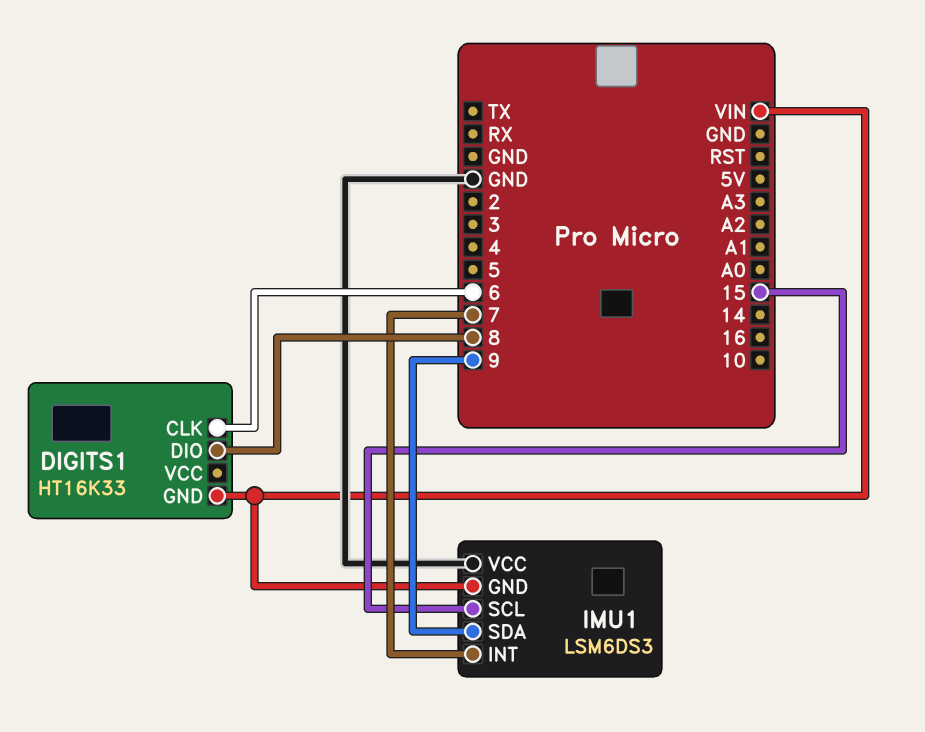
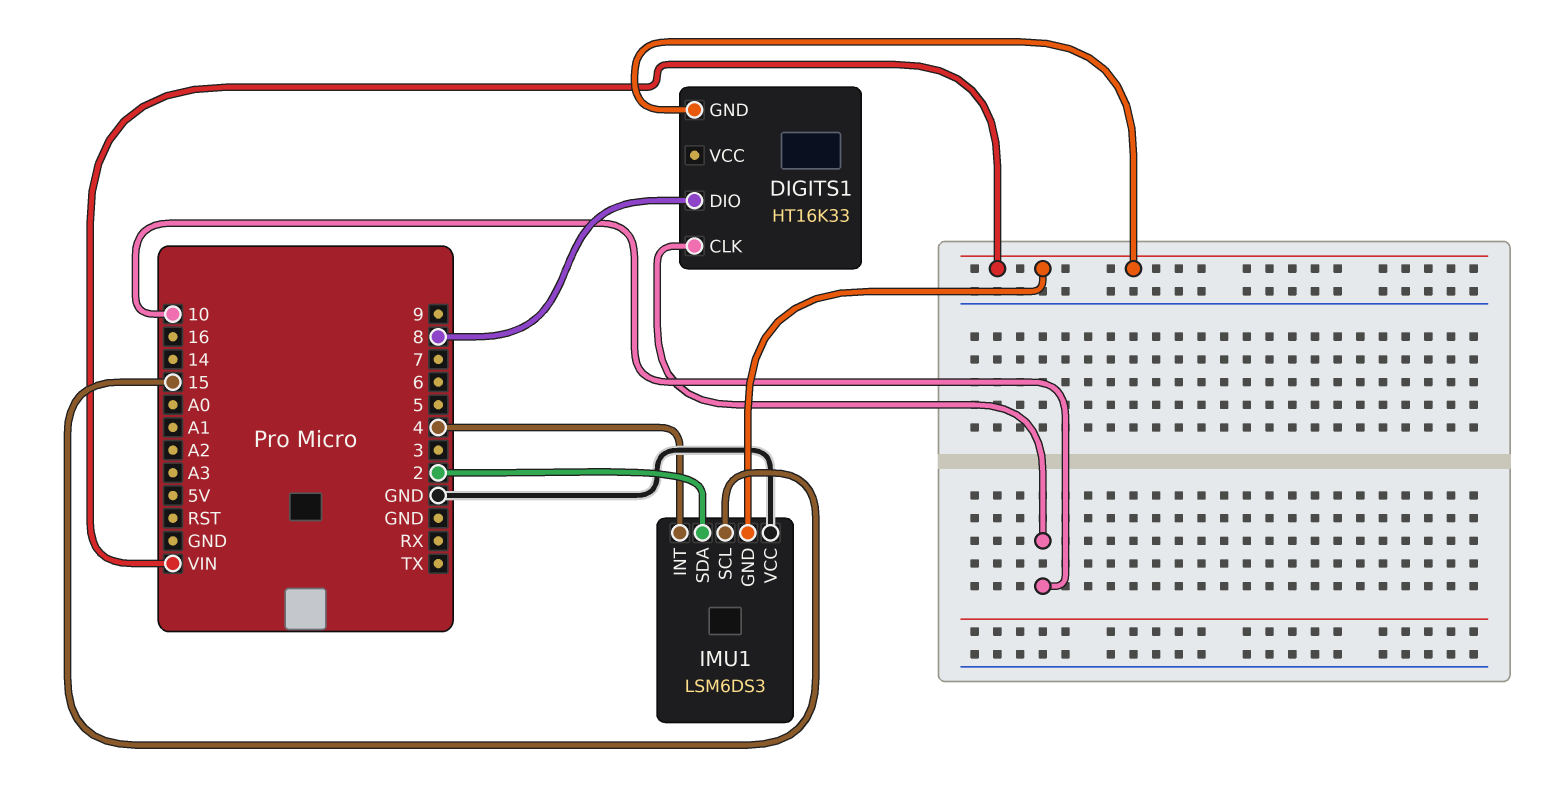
DIGITS1 pin CLK: 6 -> 10
IMU1 pin INT: 7 -> 4
IMU1 pin SDA: 9 -> 2

